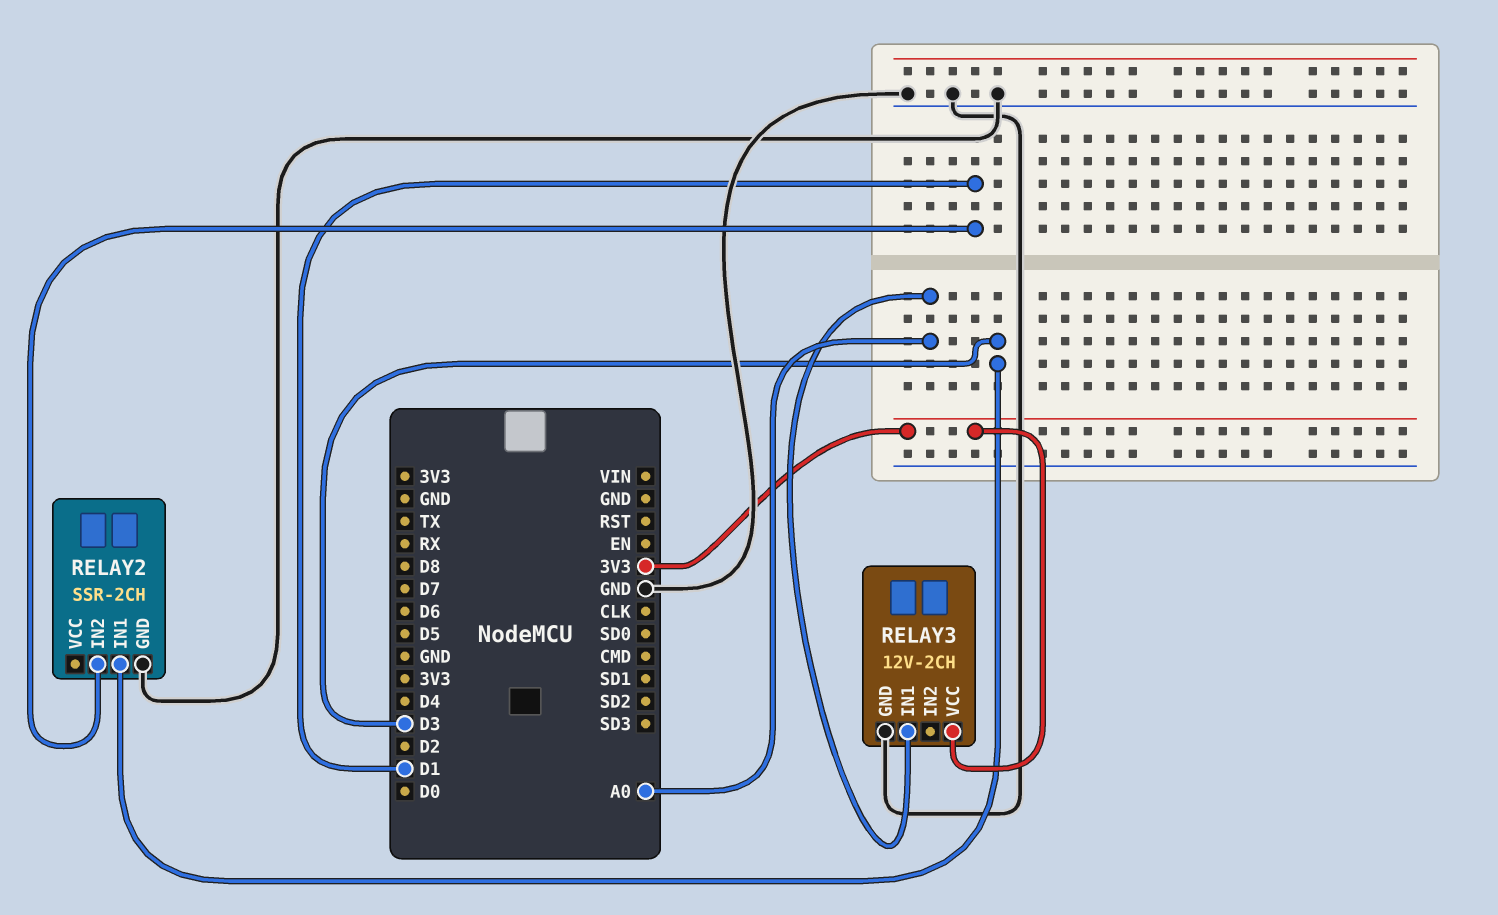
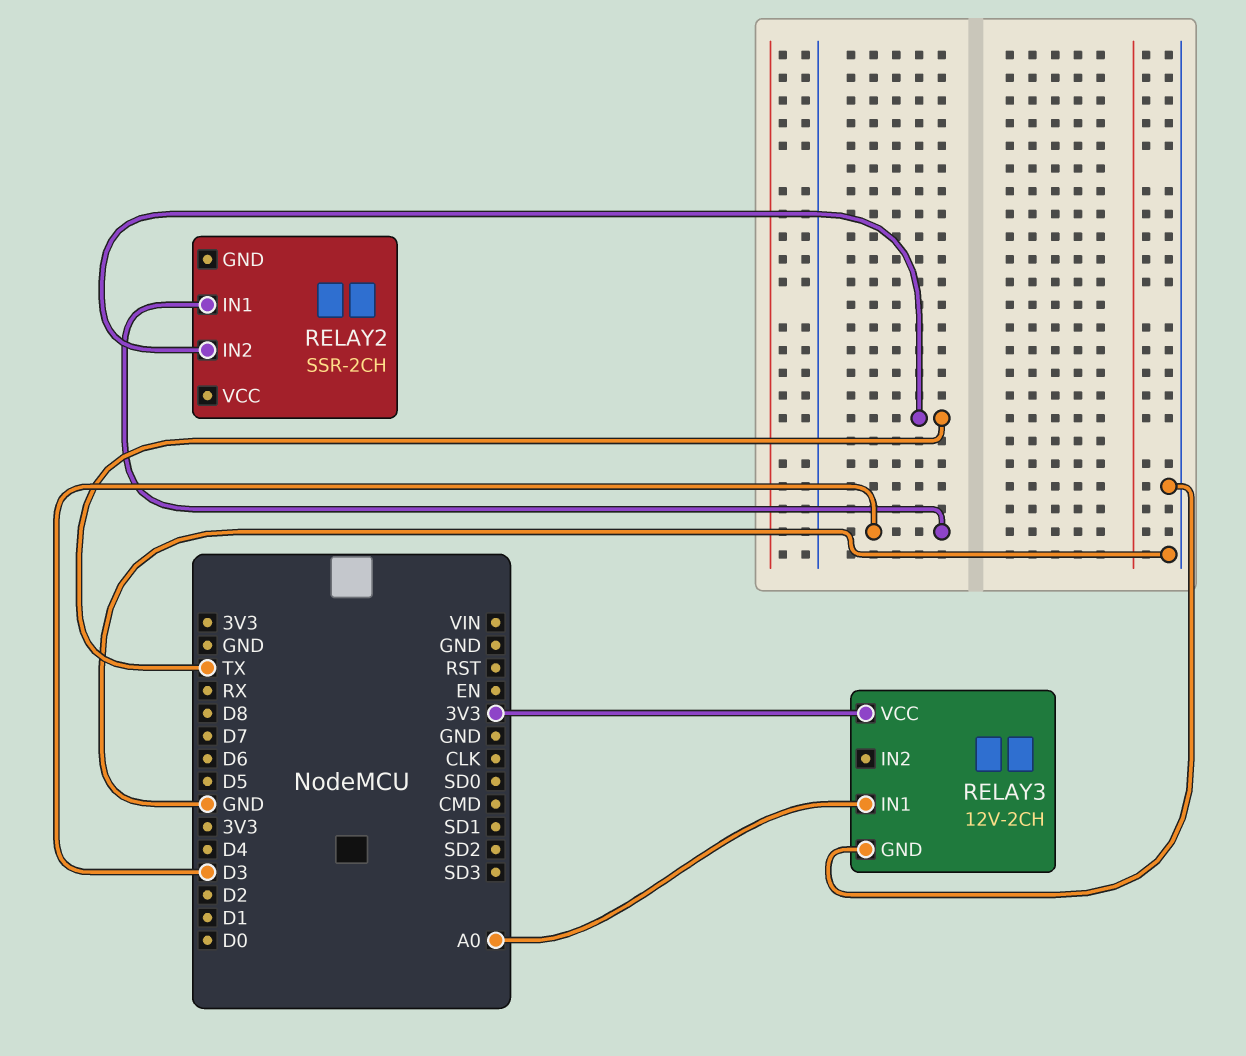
RELAY2 pin GND: GND -> none
RELAY2 pin IN2: D1 -> TX

